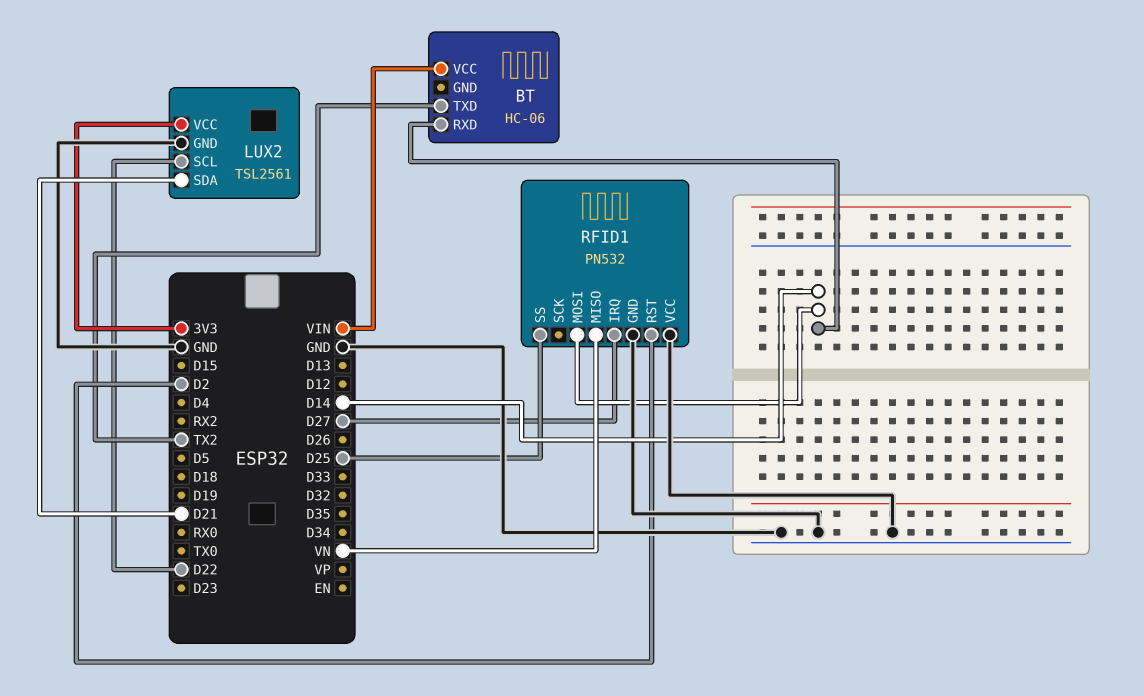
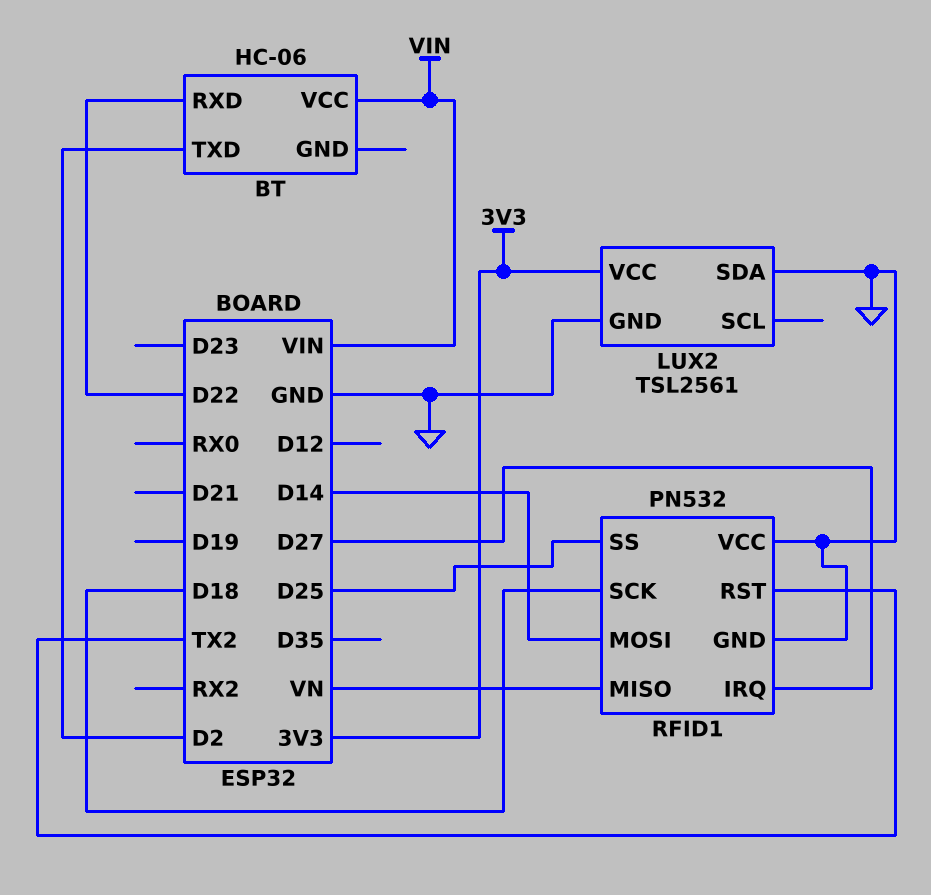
BT pin RXD: D14 -> D22
BT pin TXD: TX2 -> D2
LUX2 pin SCL: D22 -> none
LUX2 pin SDA: D21 -> GND
RFID1 pin RST: D2 -> TX2
RFID1 pin SCK: none -> D18

